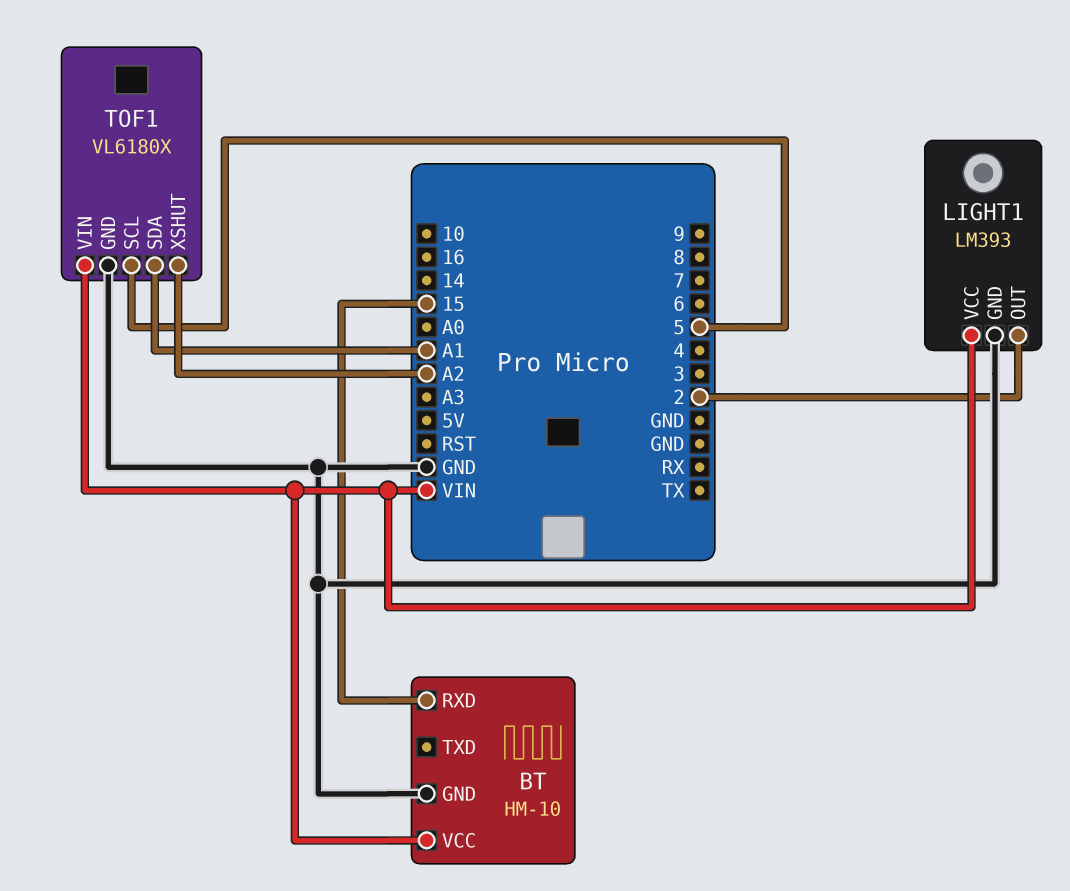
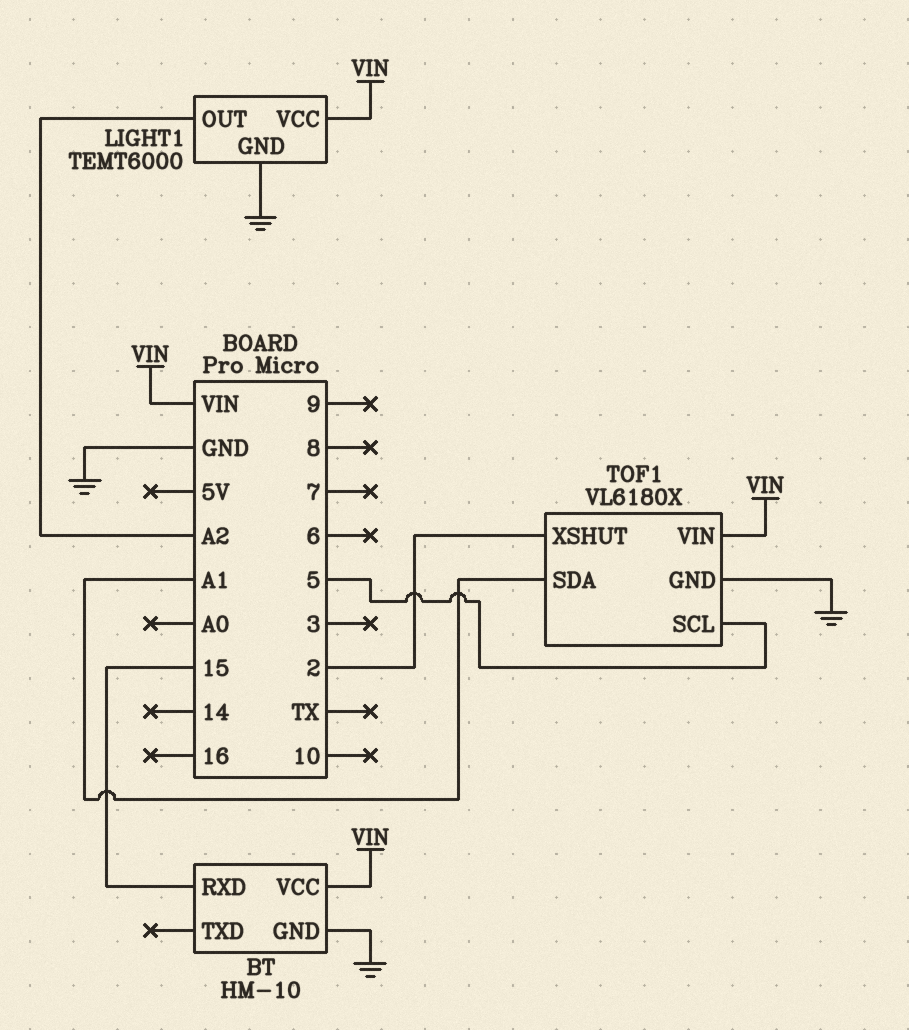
LIGHT1: LM393 -> TEMT6000
LIGHT1 pin OUT: 2 -> A2
TOF1 pin XSHUT: A2 -> 2

